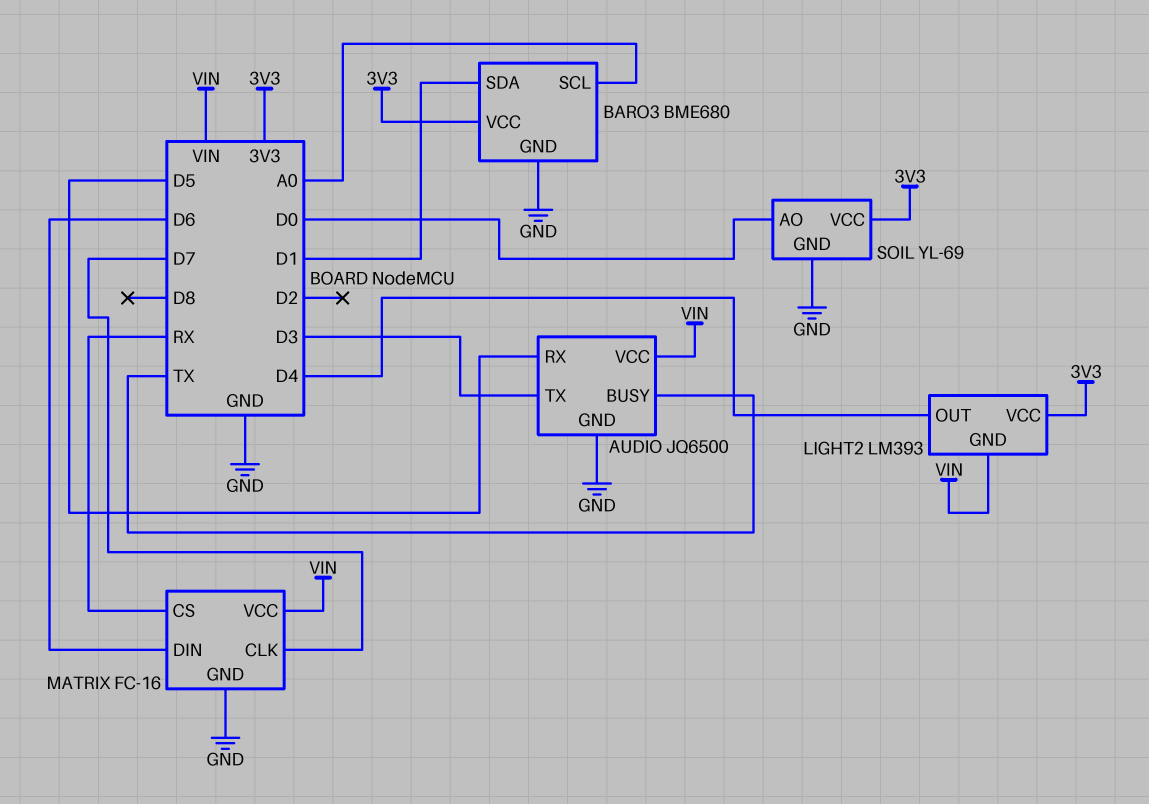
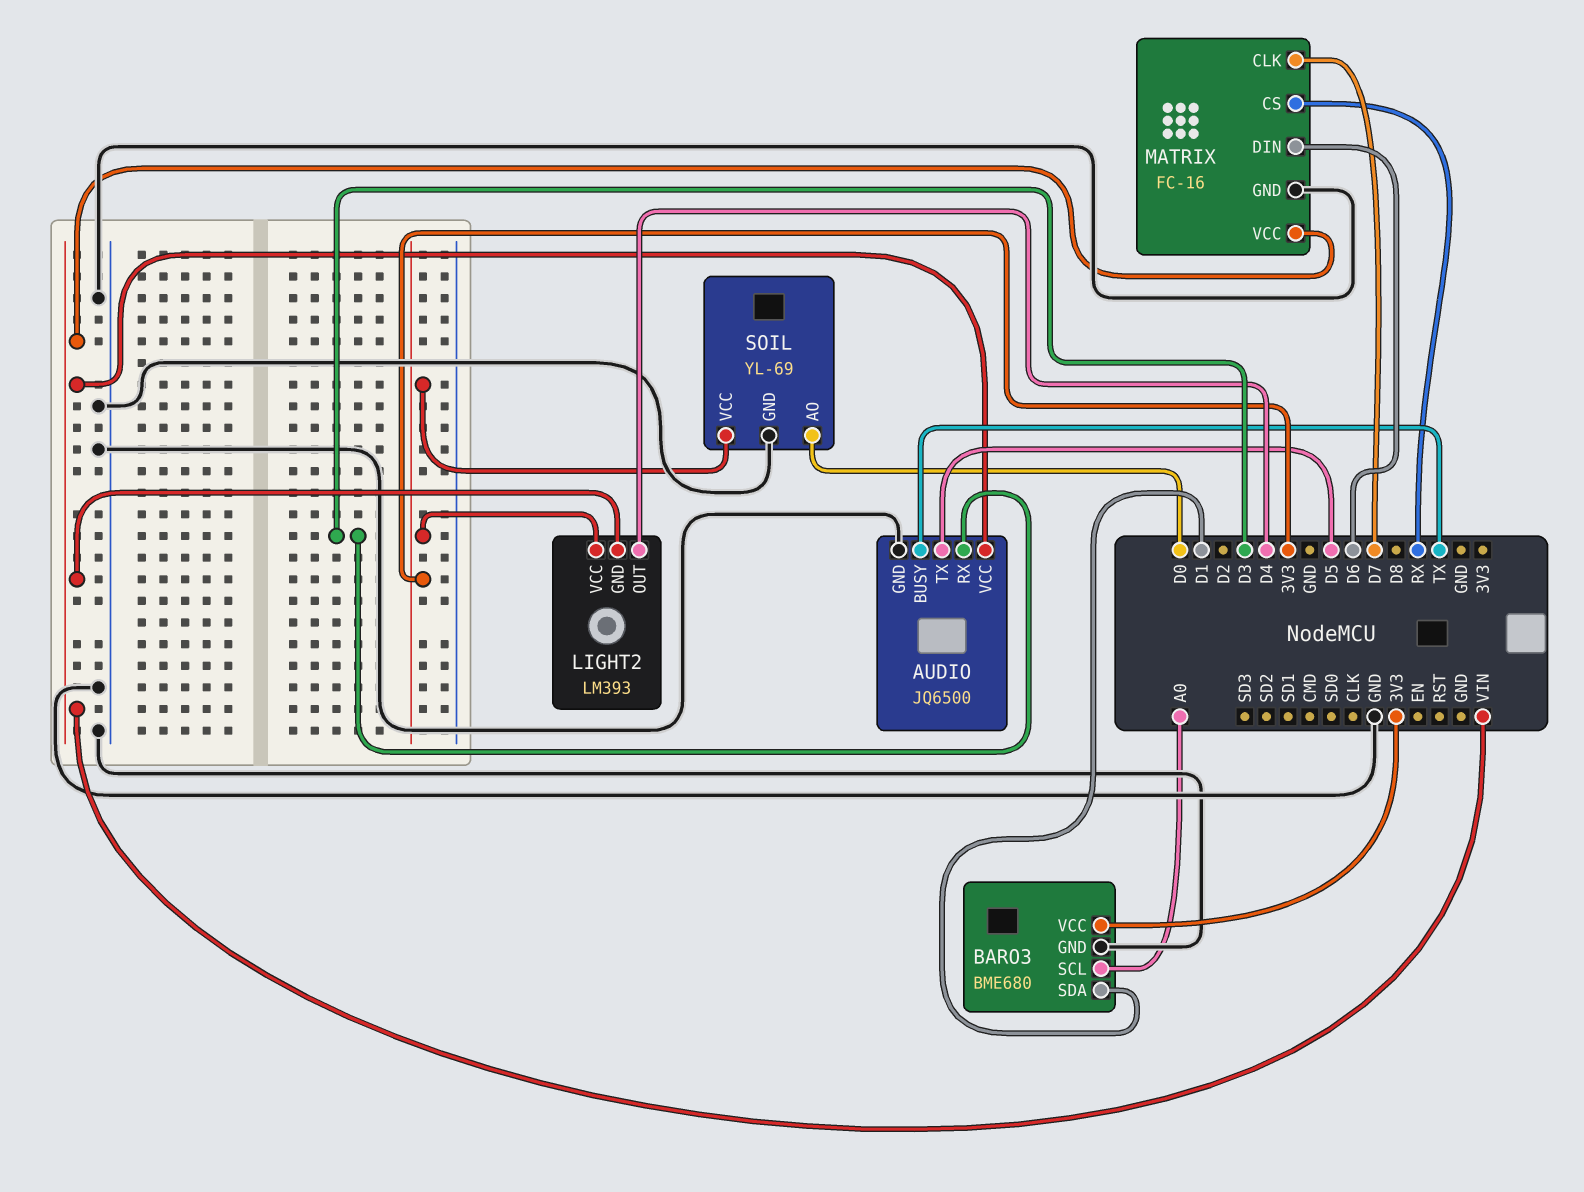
AUDIO pin RX: D5 -> D3
AUDIO pin TX: D3 -> D5

